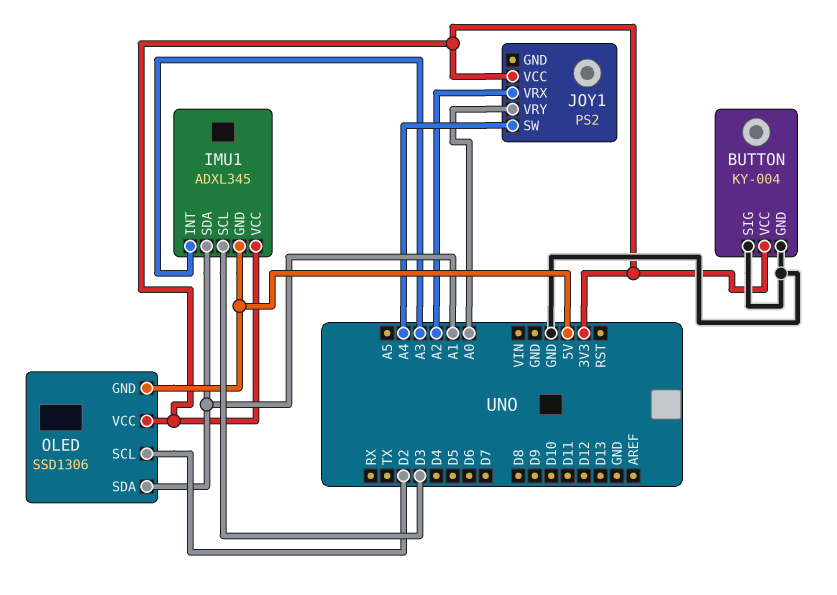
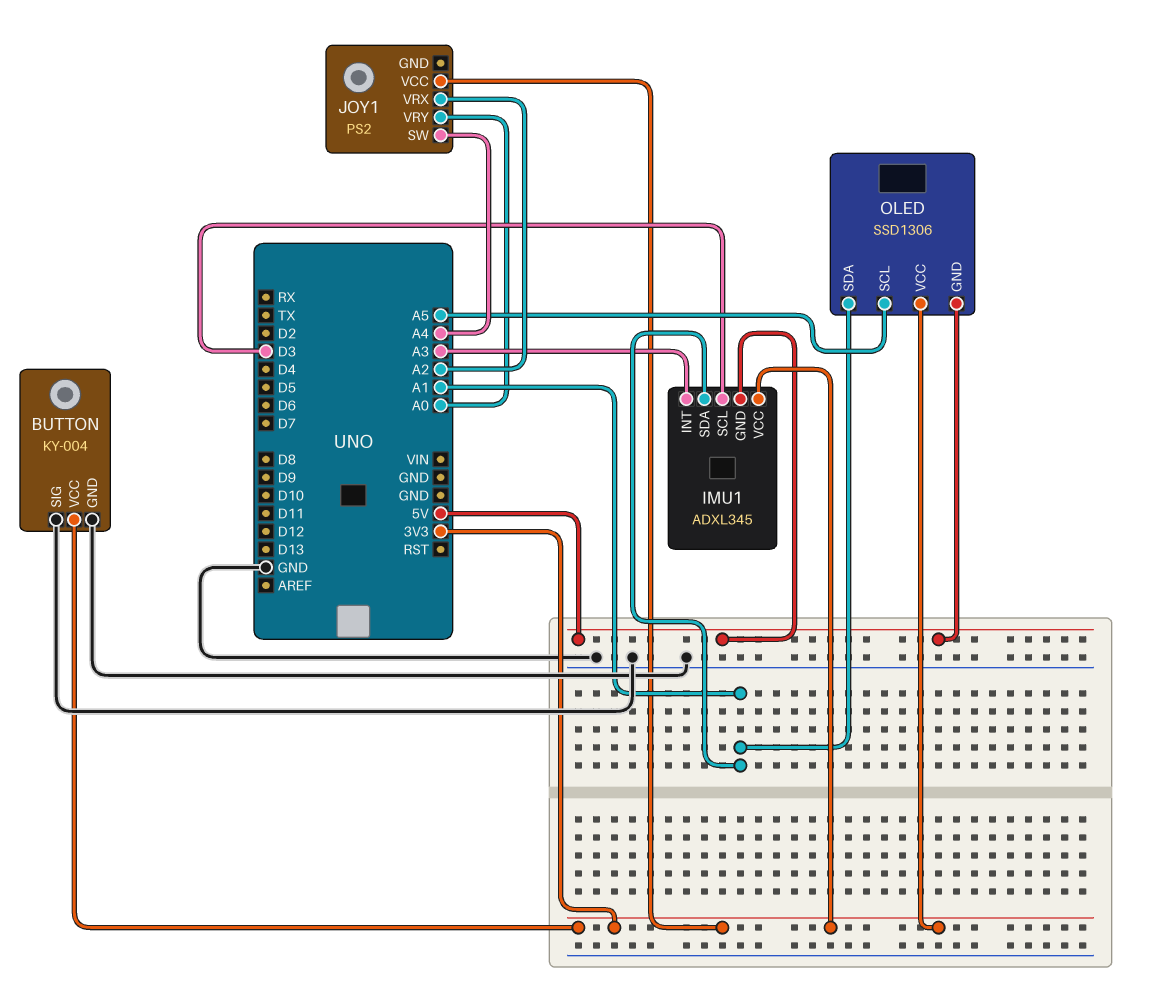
OLED pin SCL: D2 -> A5

